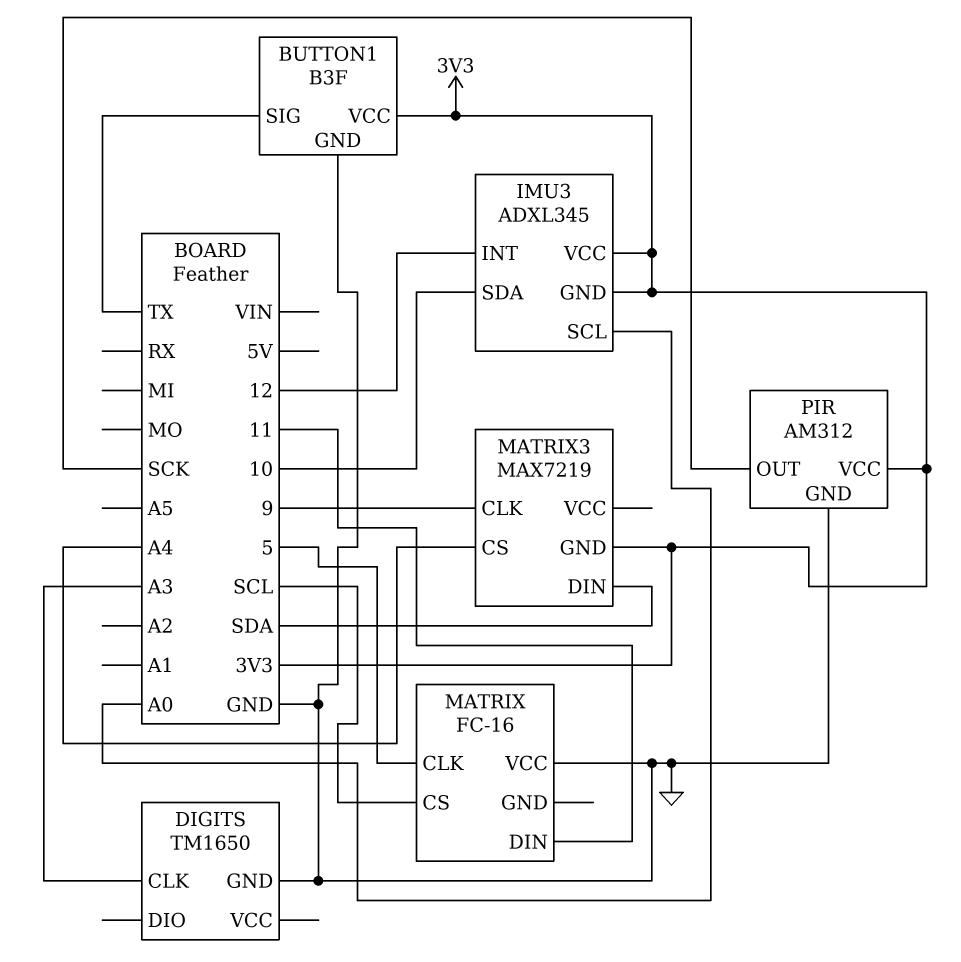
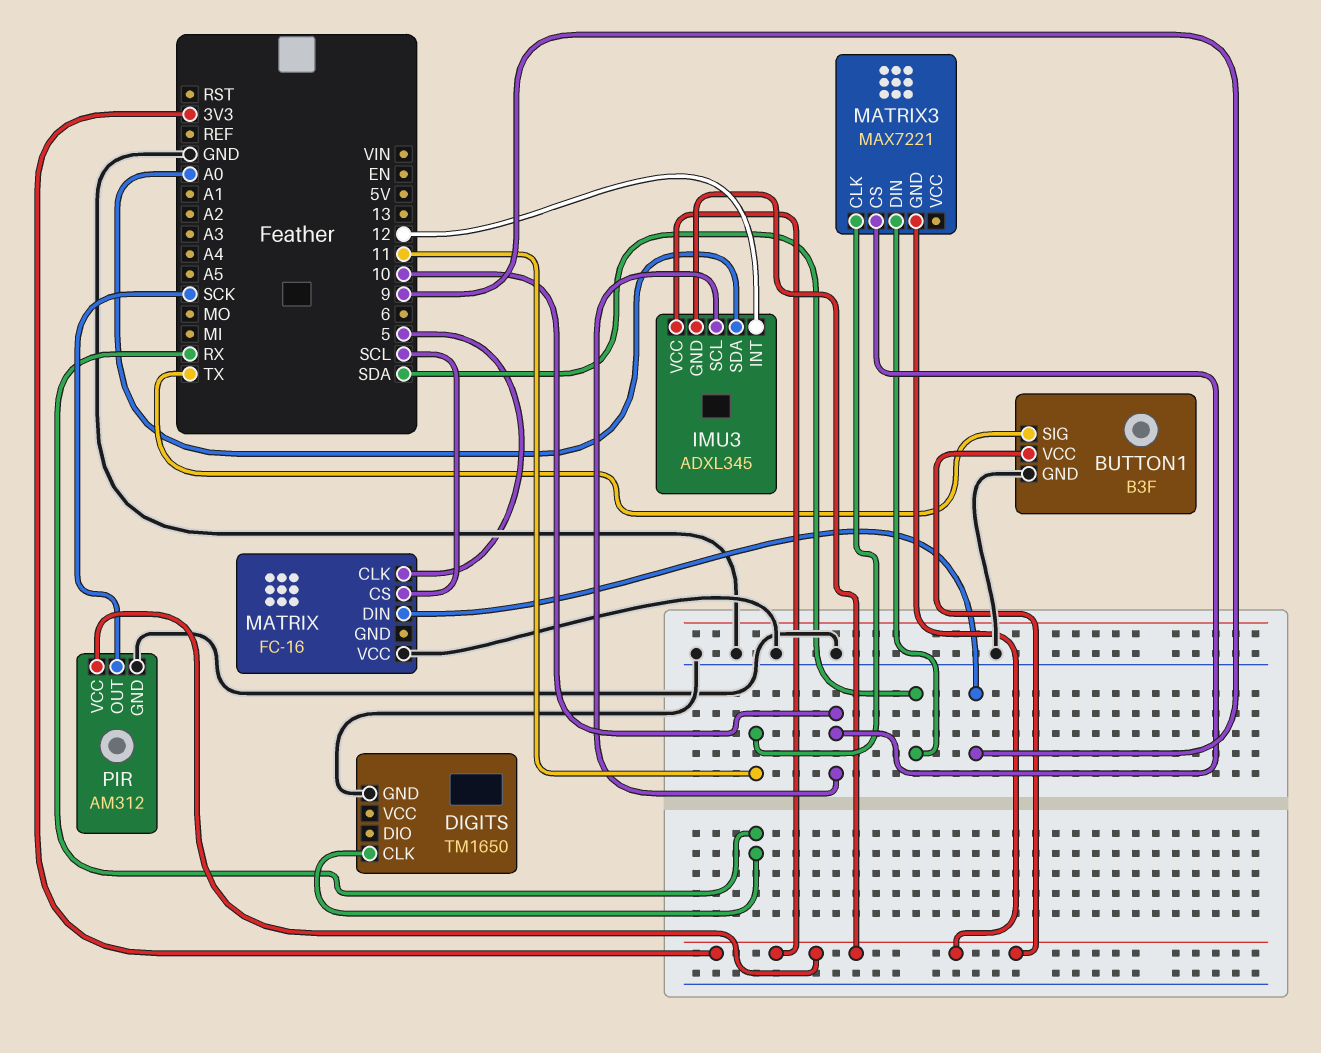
DIGITS pin CLK: A3 -> RX
IMU3 pin SCL: A0 -> 10
IMU3 pin SDA: 10 -> A0
MATRIX pin DIN: 11 -> 9
MATRIX3: MAX7219 -> MAX7221
MATRIX3 pin CLK: 9 -> 11
MATRIX3 pin CS: A4 -> 10

